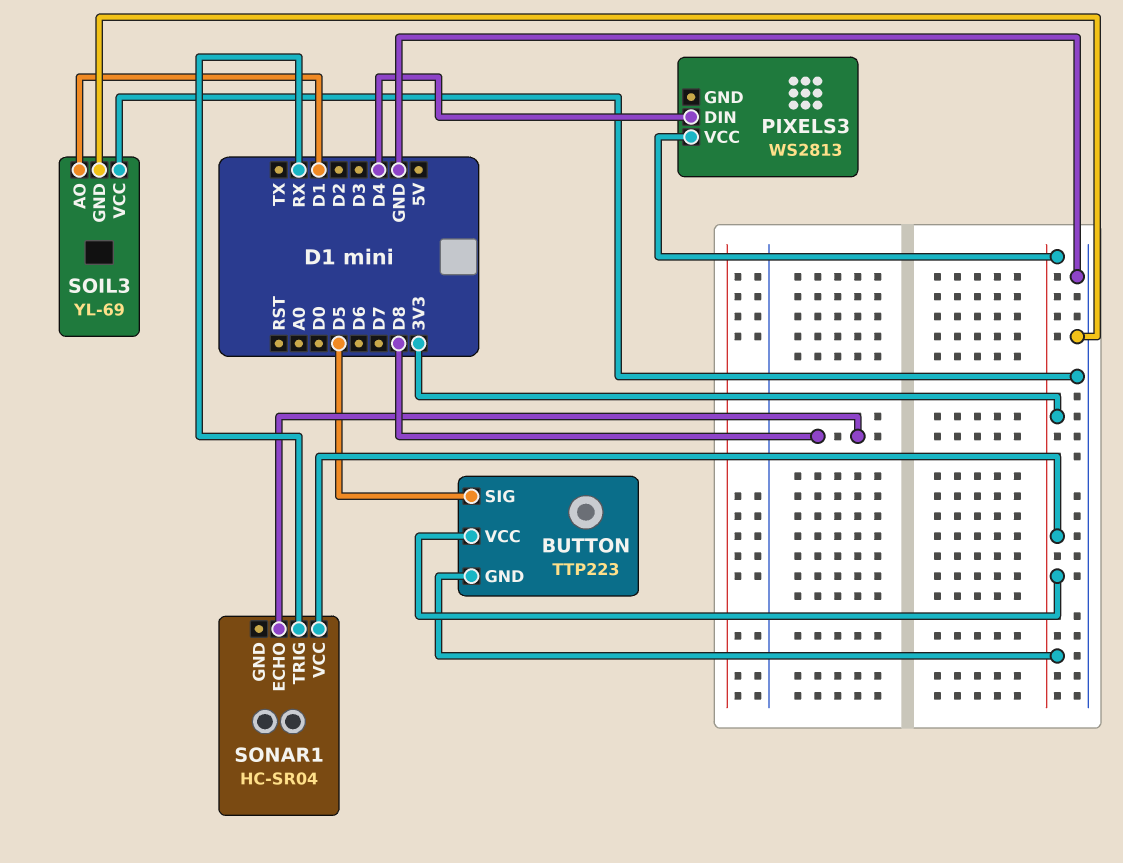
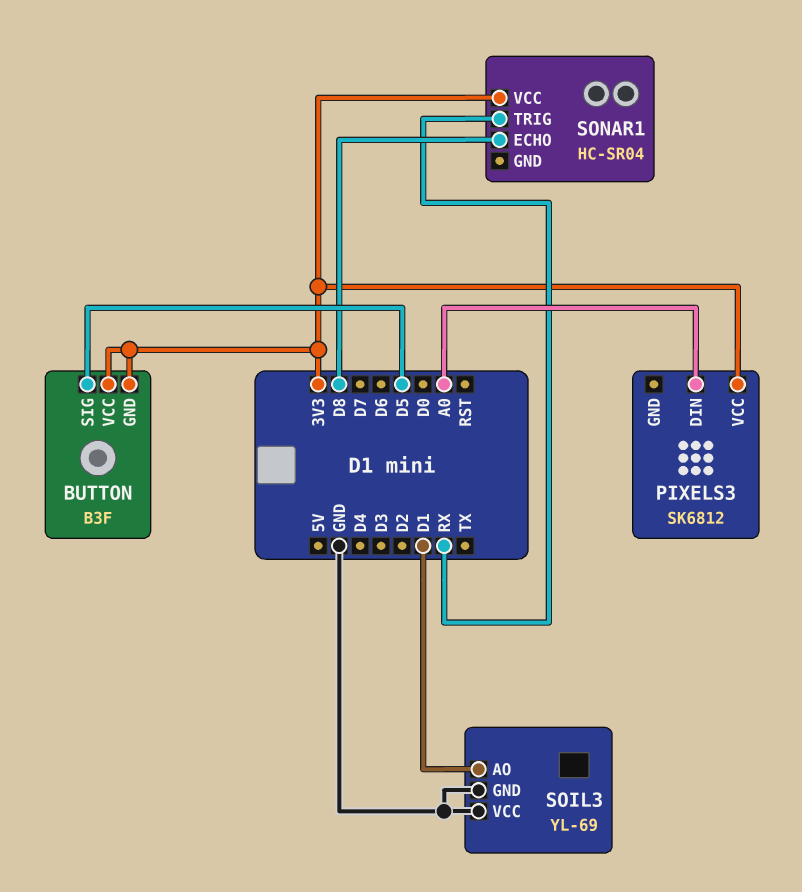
BUTTON: TTP223 -> B3F
PIXELS3: WS2813 -> SK6812
PIXELS3 pin DIN: D4 -> A0

